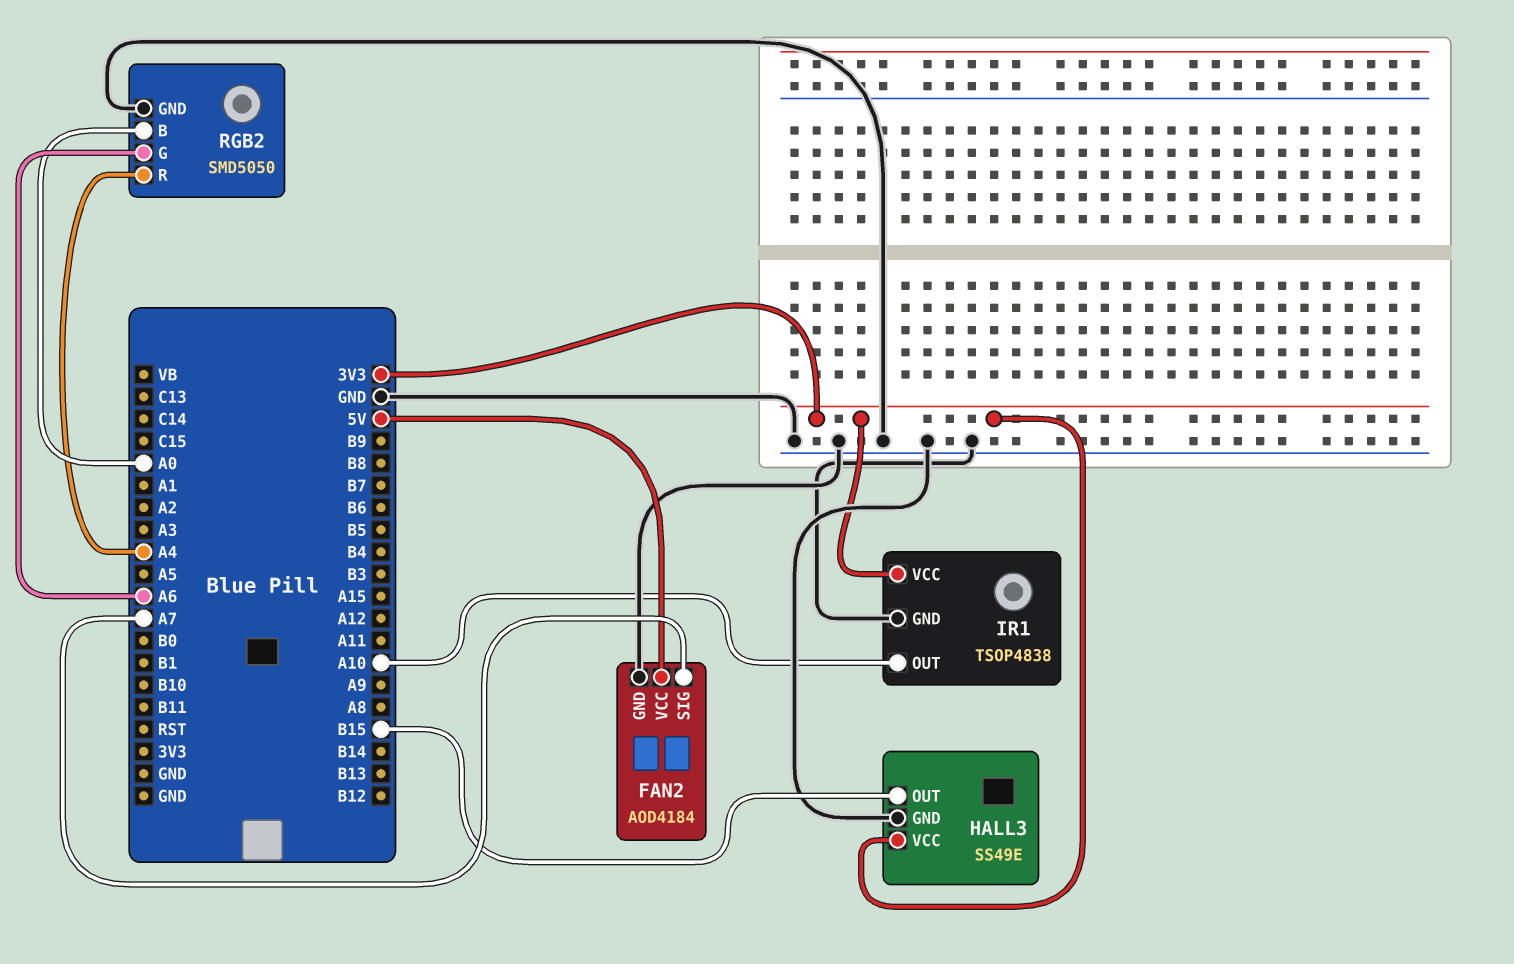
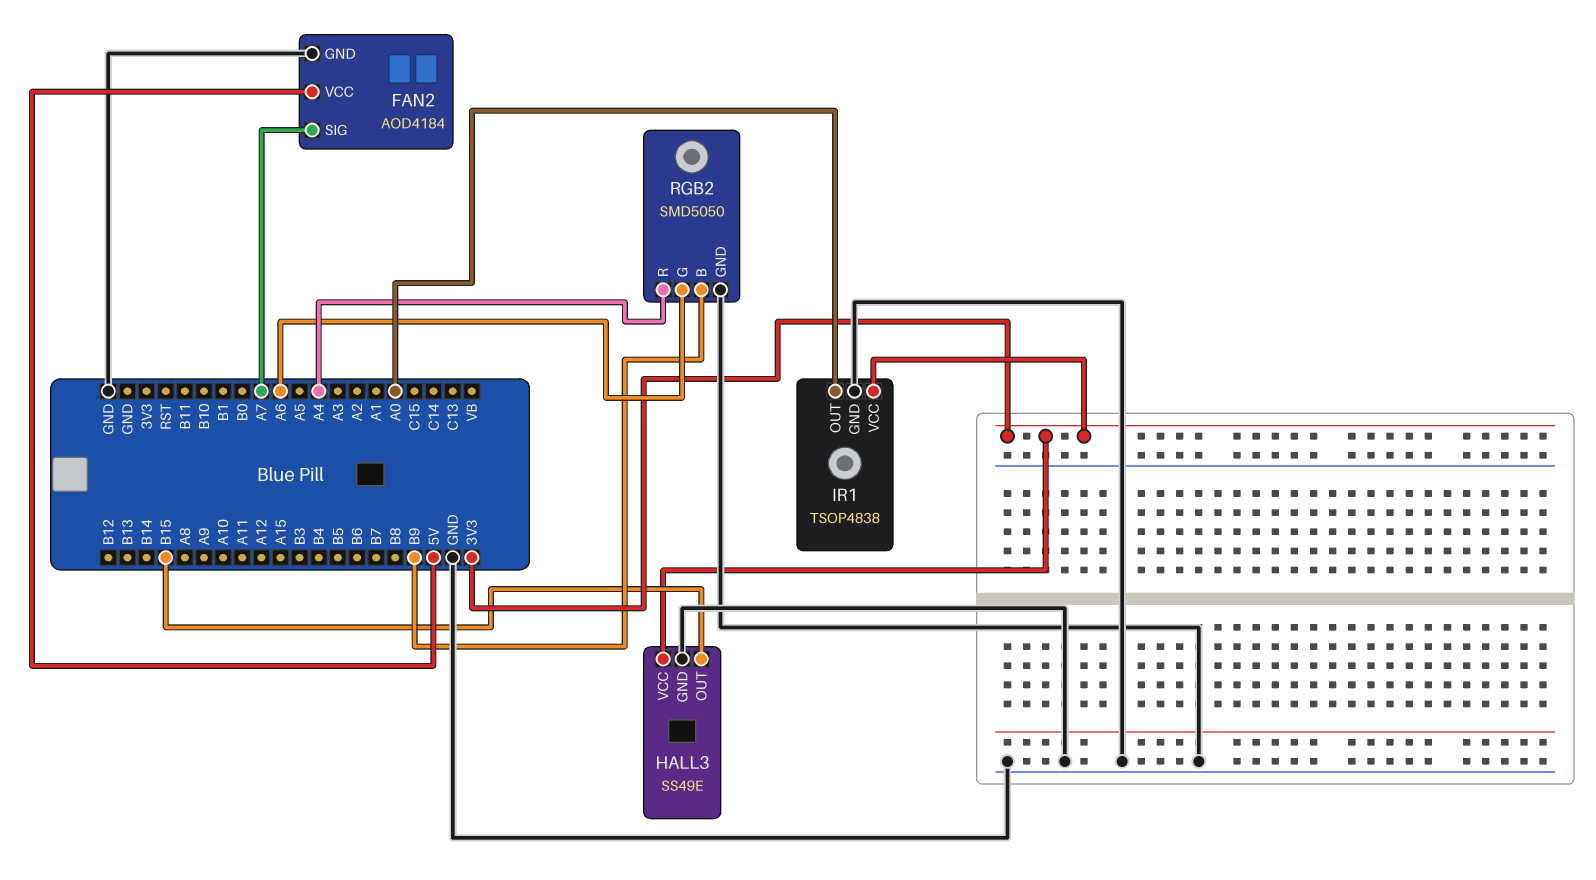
IR1 pin OUT: A10 -> A0
RGB2 pin B: A0 -> B9

